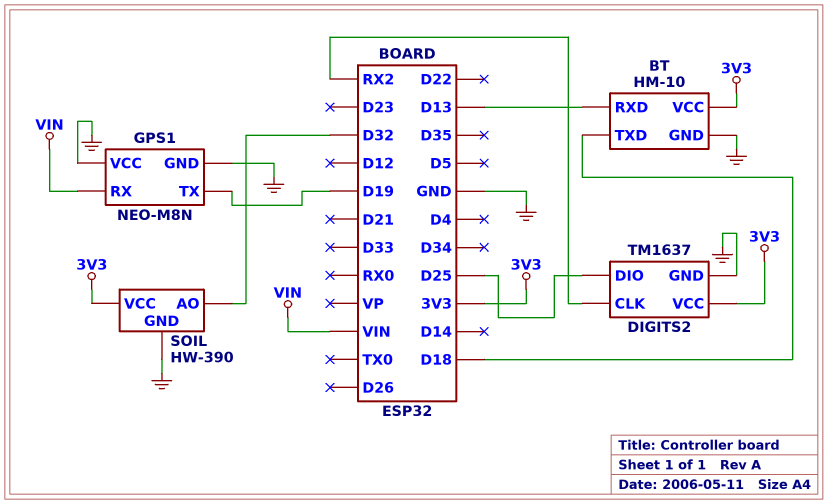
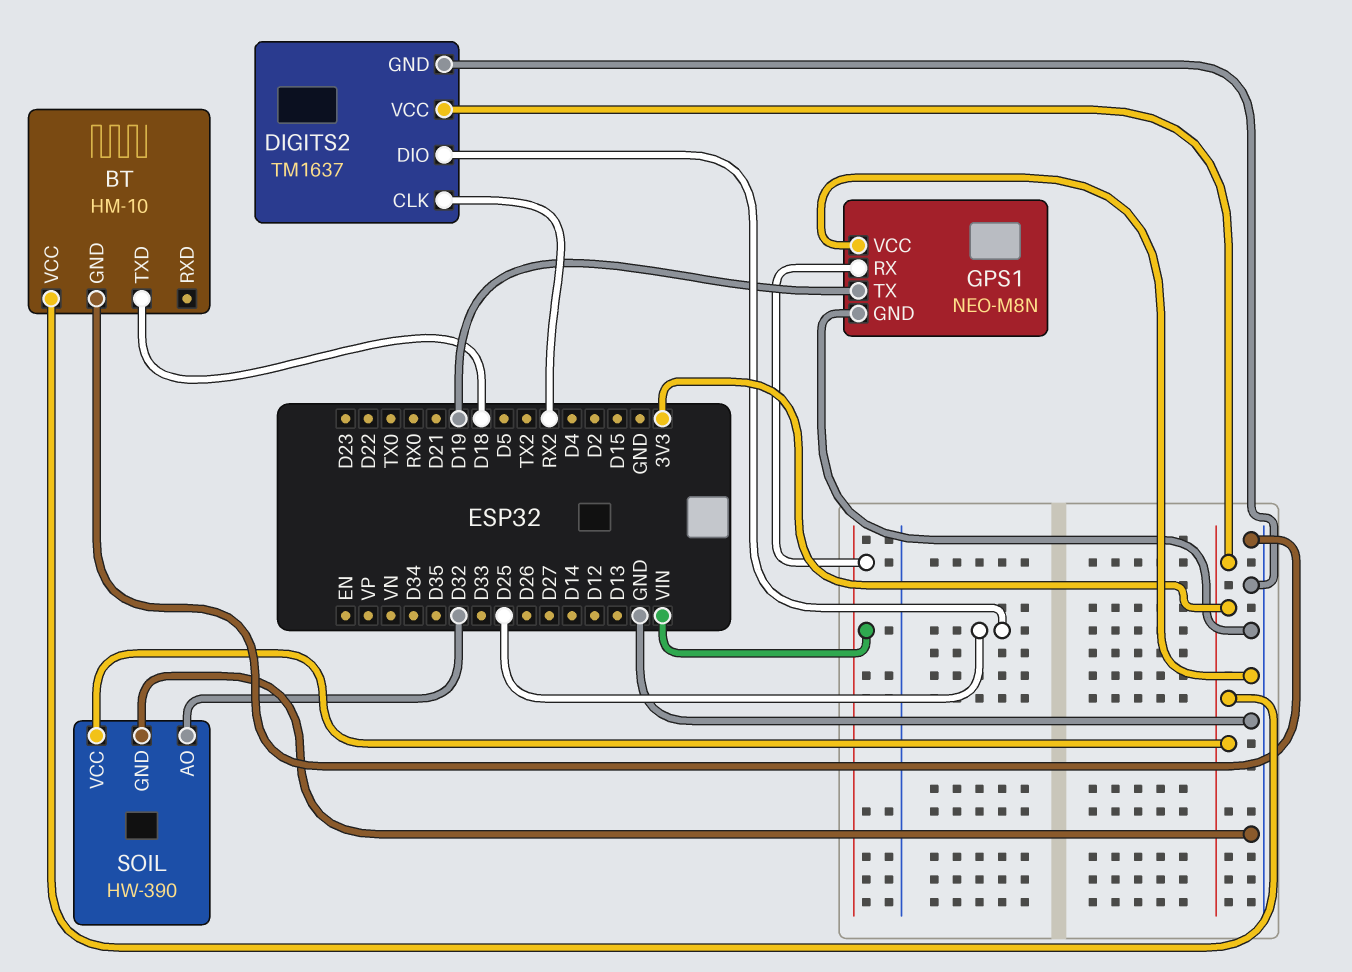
BT pin RXD: D13 -> none

